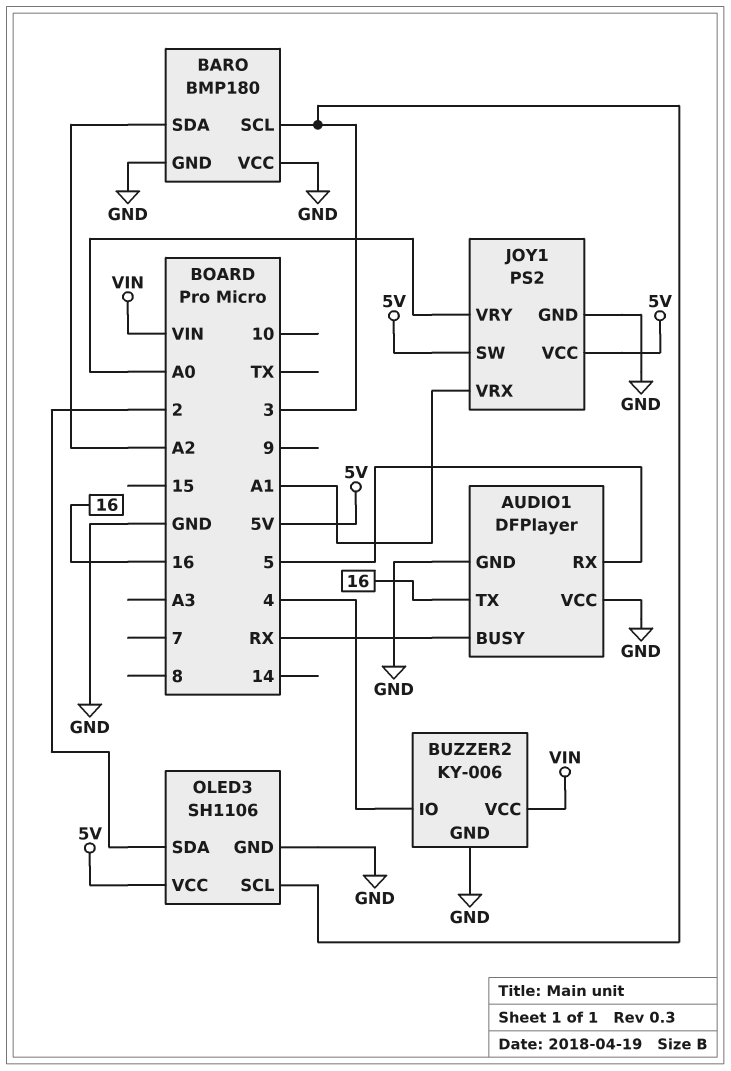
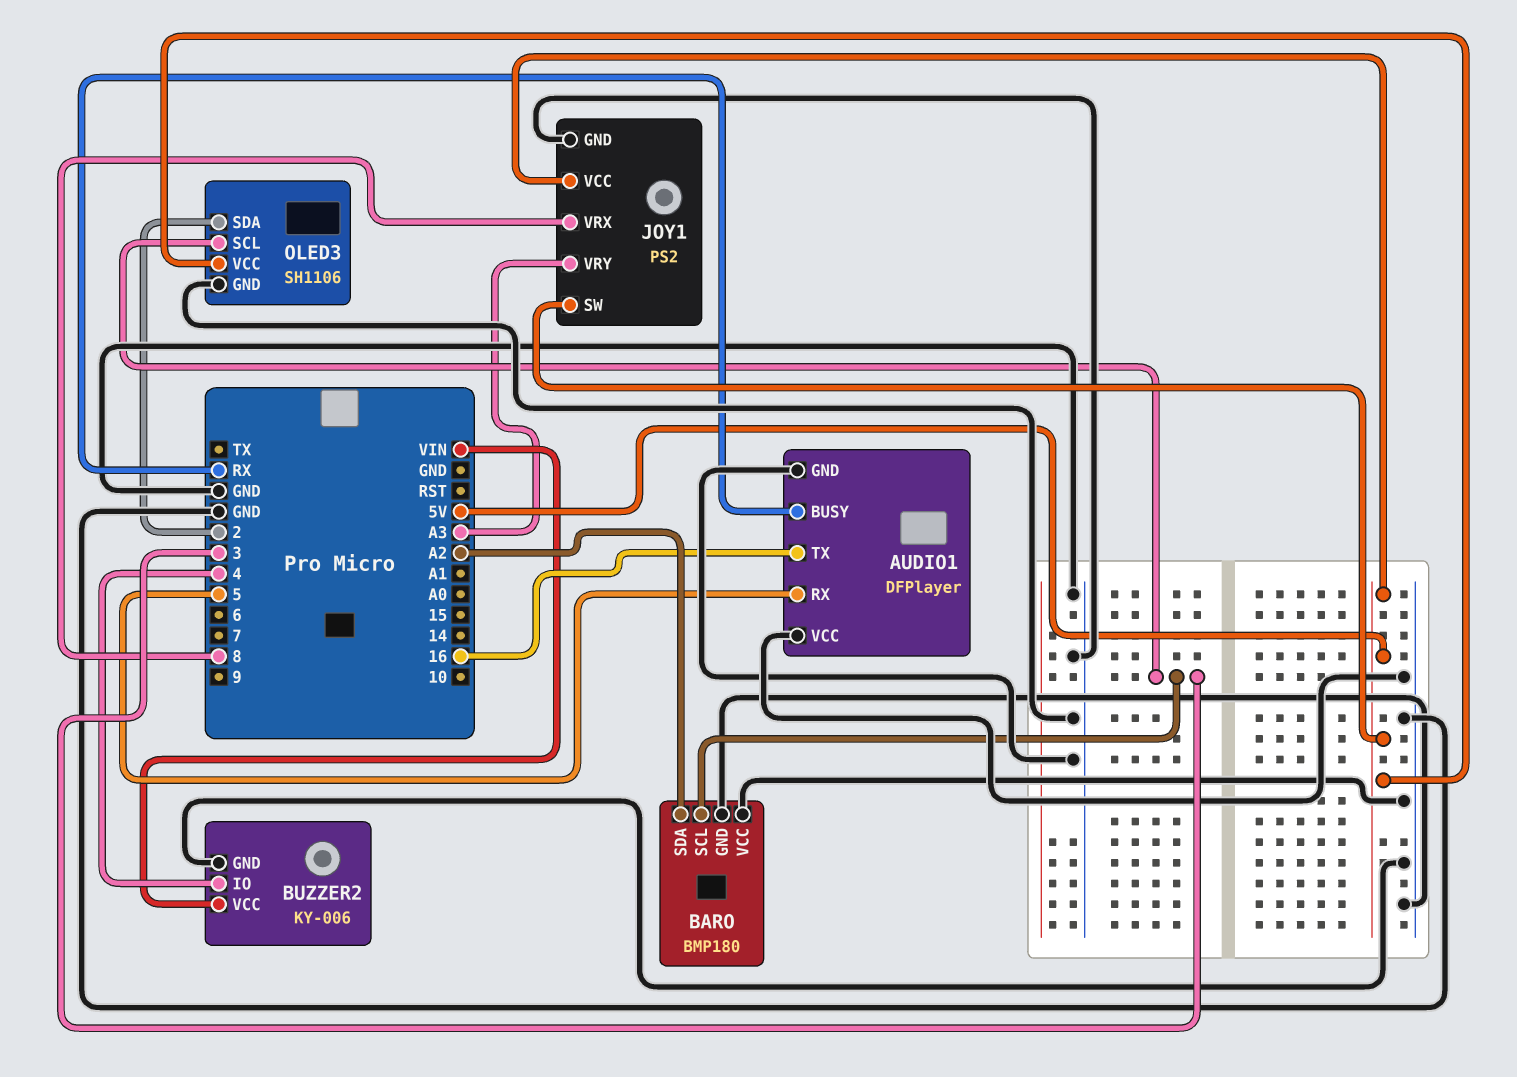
JOY1 pin VRX: A1 -> 8
JOY1 pin VRY: A0 -> A3

